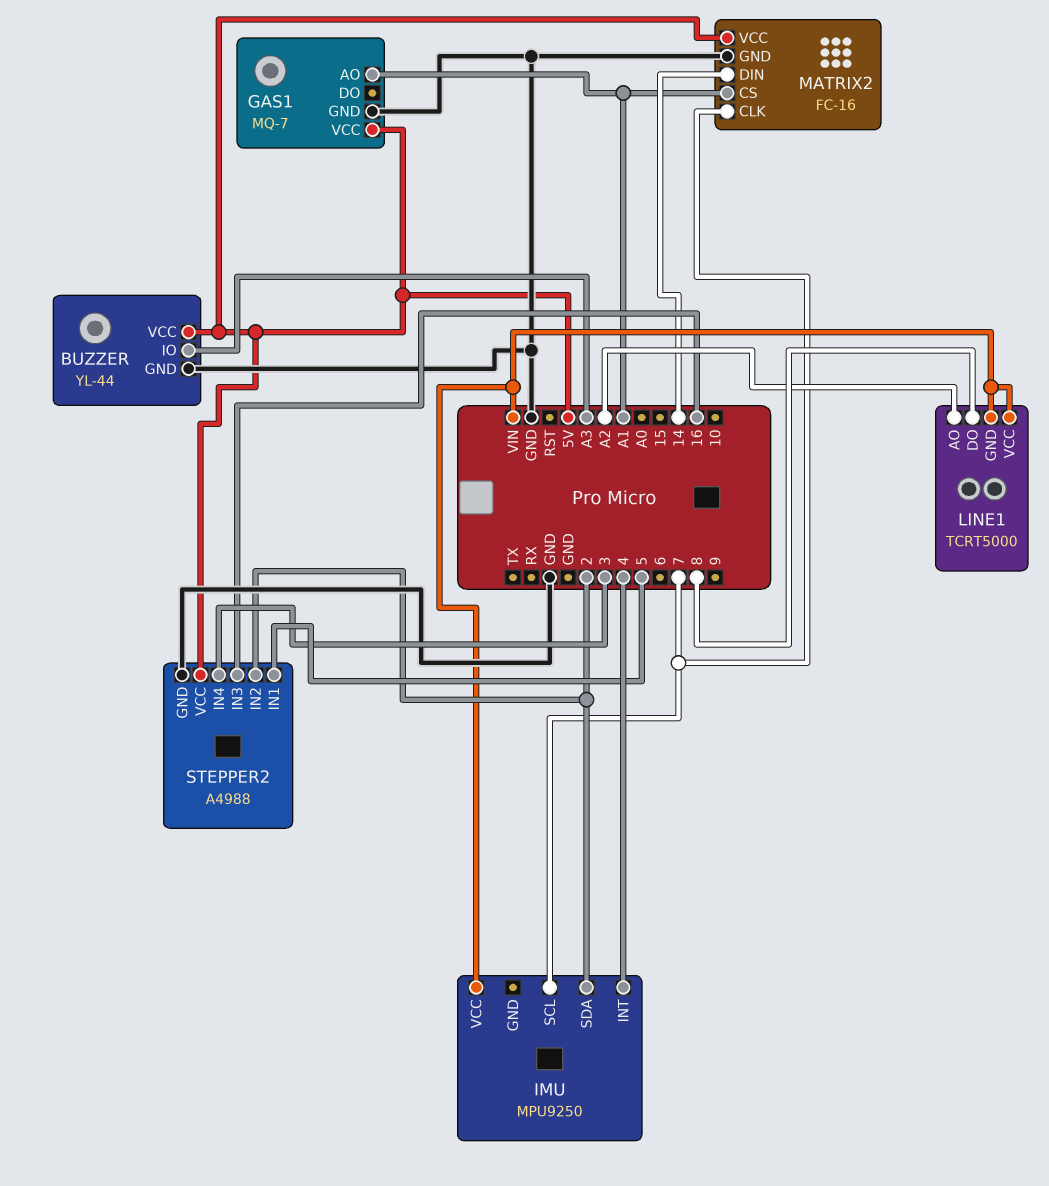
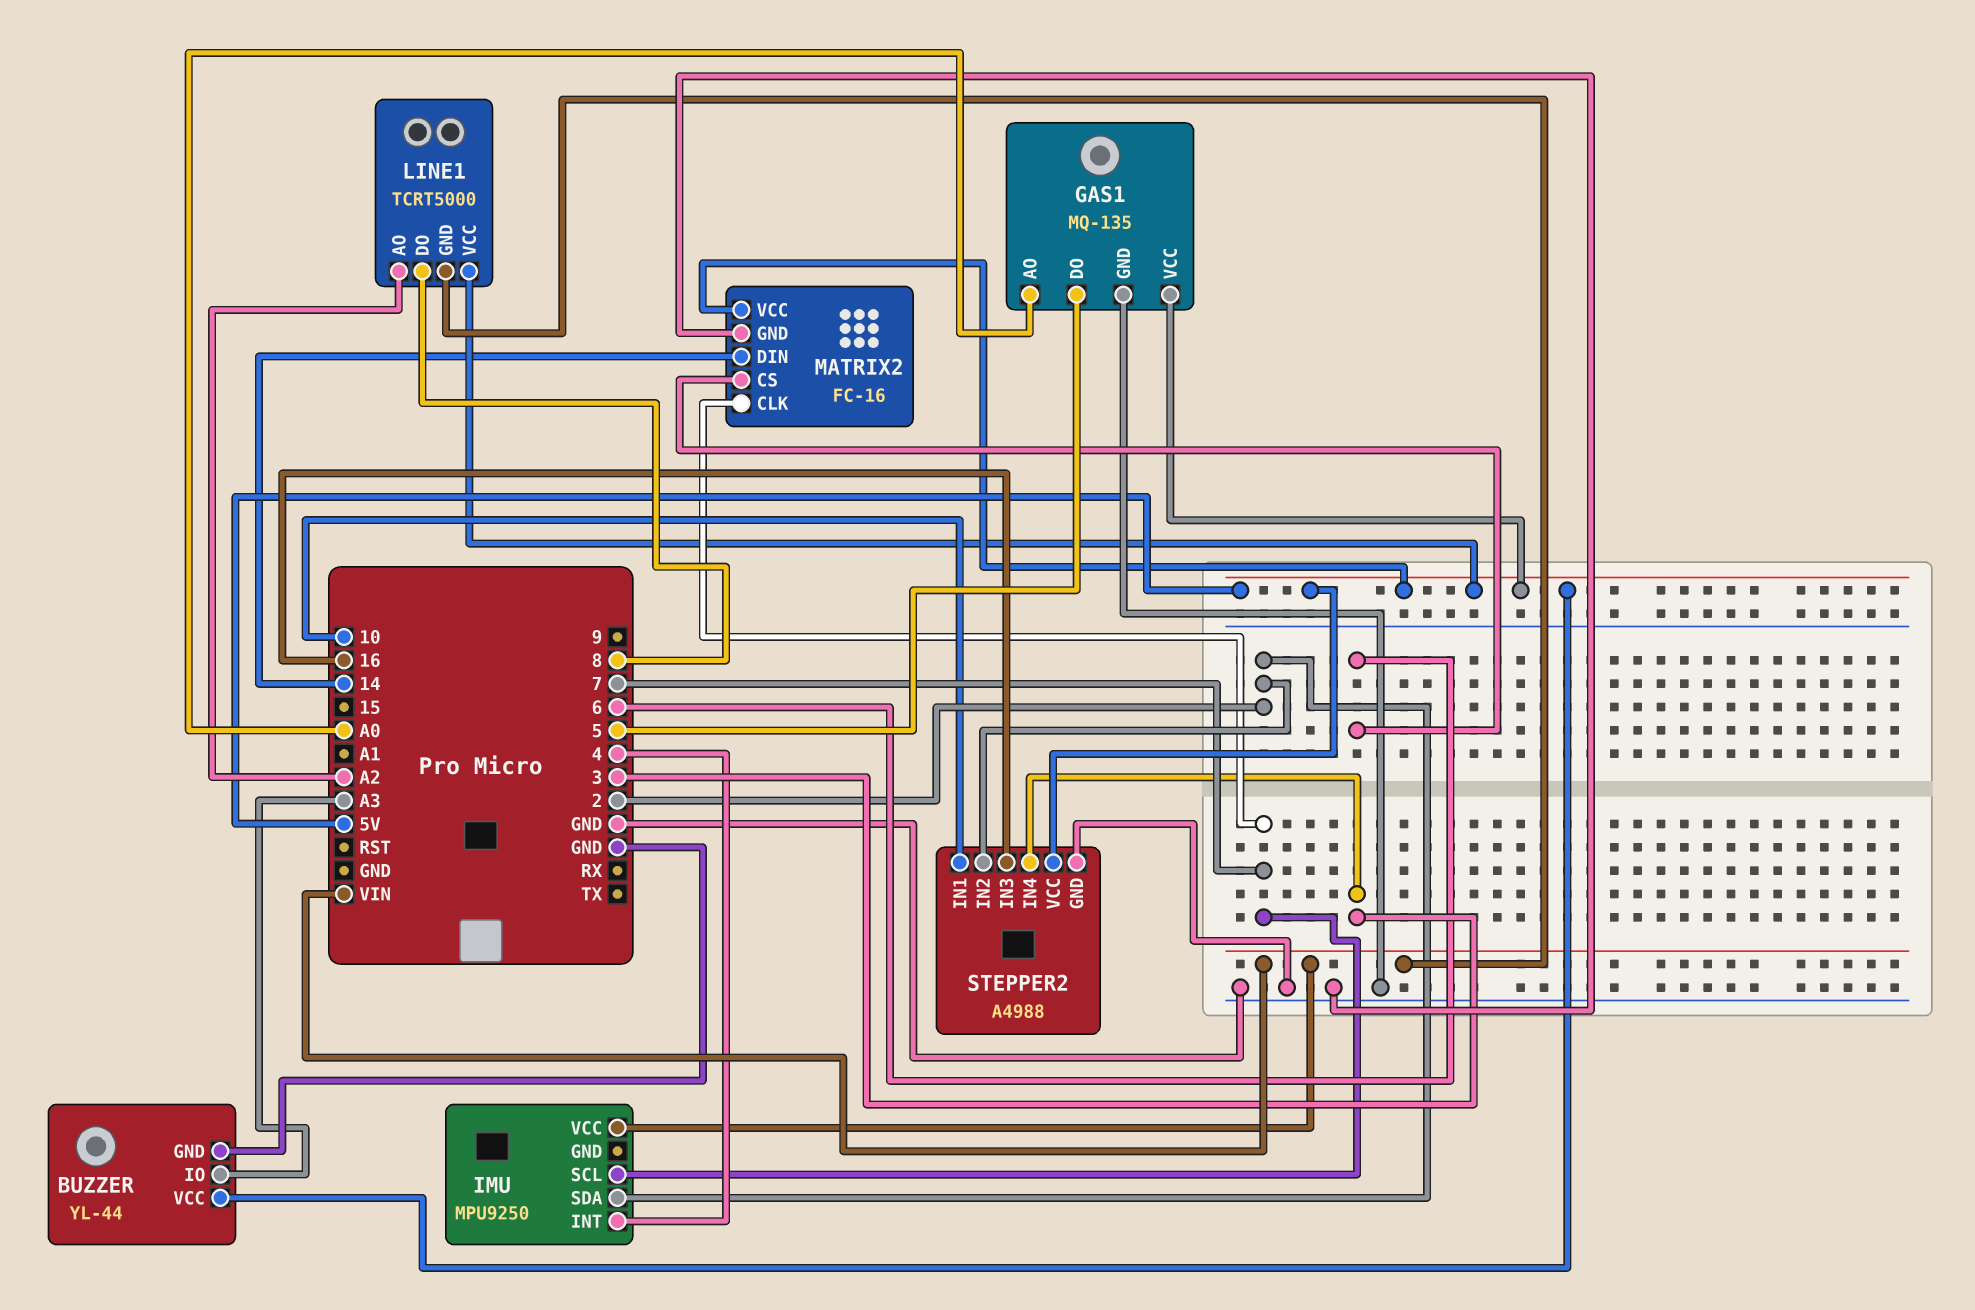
GAS1: MQ-7 -> MQ-135
GAS1 pin AO: A1 -> A0
GAS1 pin DO: none -> 5
LINE1 pin VCC: VIN -> 5V
MATRIX2 pin CS: A1 -> 6
STEPPER2 pin IN1: 5 -> 10

